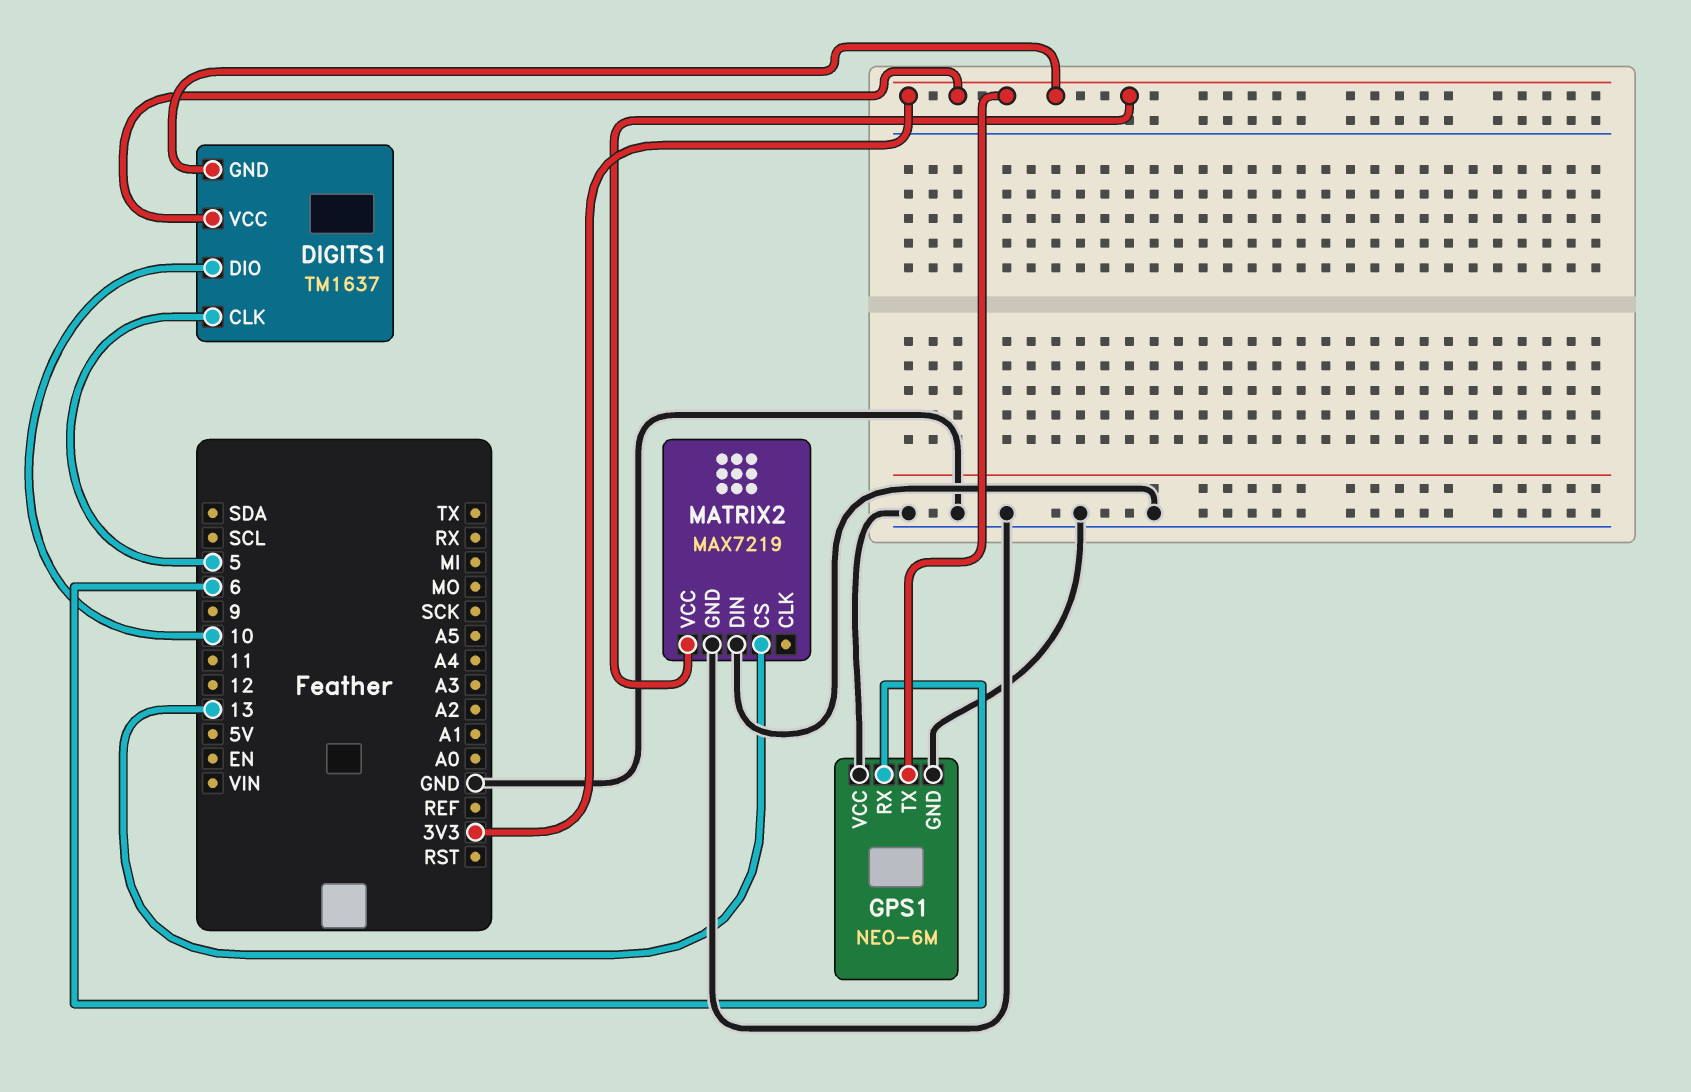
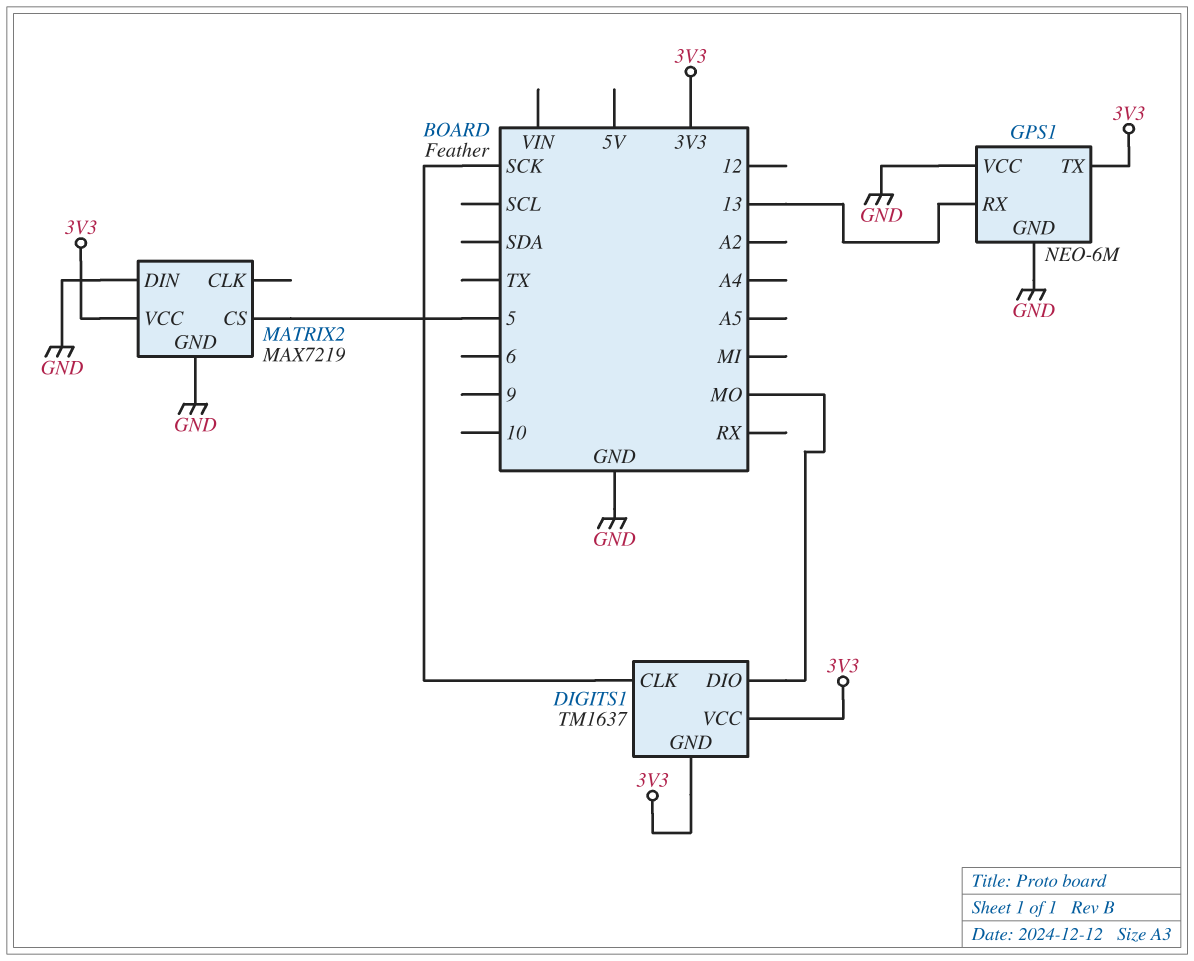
DIGITS1 pin CLK: 5 -> SCK
DIGITS1 pin DIO: 10 -> MO
GPS1 pin RX: 6 -> 13
MATRIX2 pin CS: 13 -> 5

